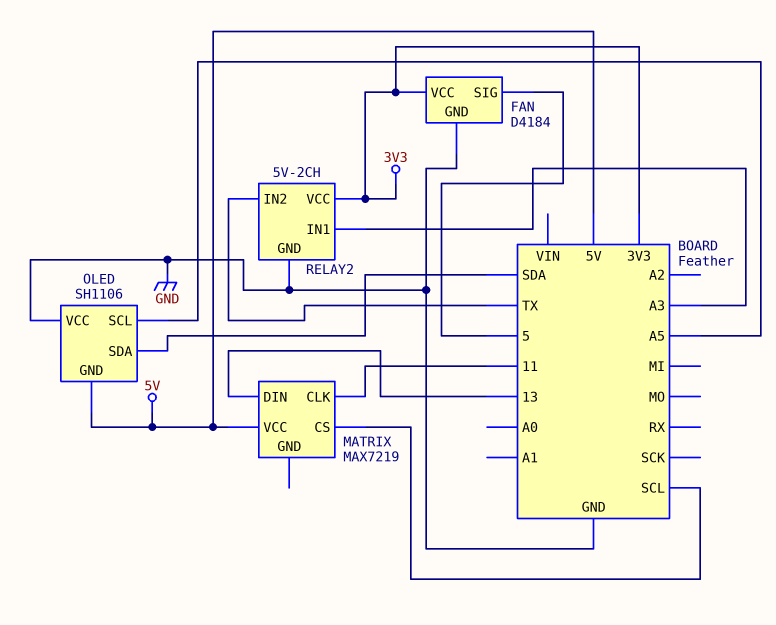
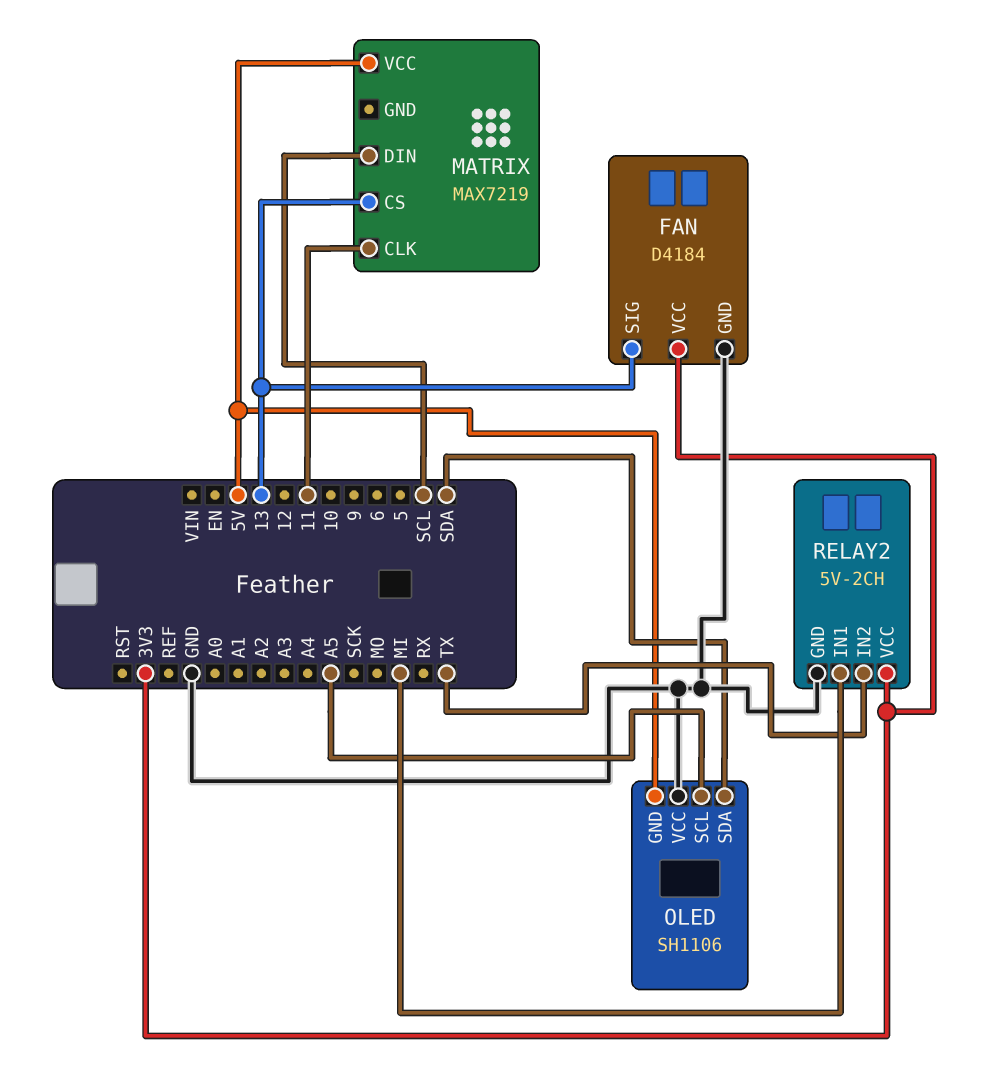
FAN pin SIG: 5 -> 13
MATRIX pin CS: SCL -> 13
MATRIX pin DIN: 13 -> SCL
RELAY2 pin IN1: A3 -> MI

